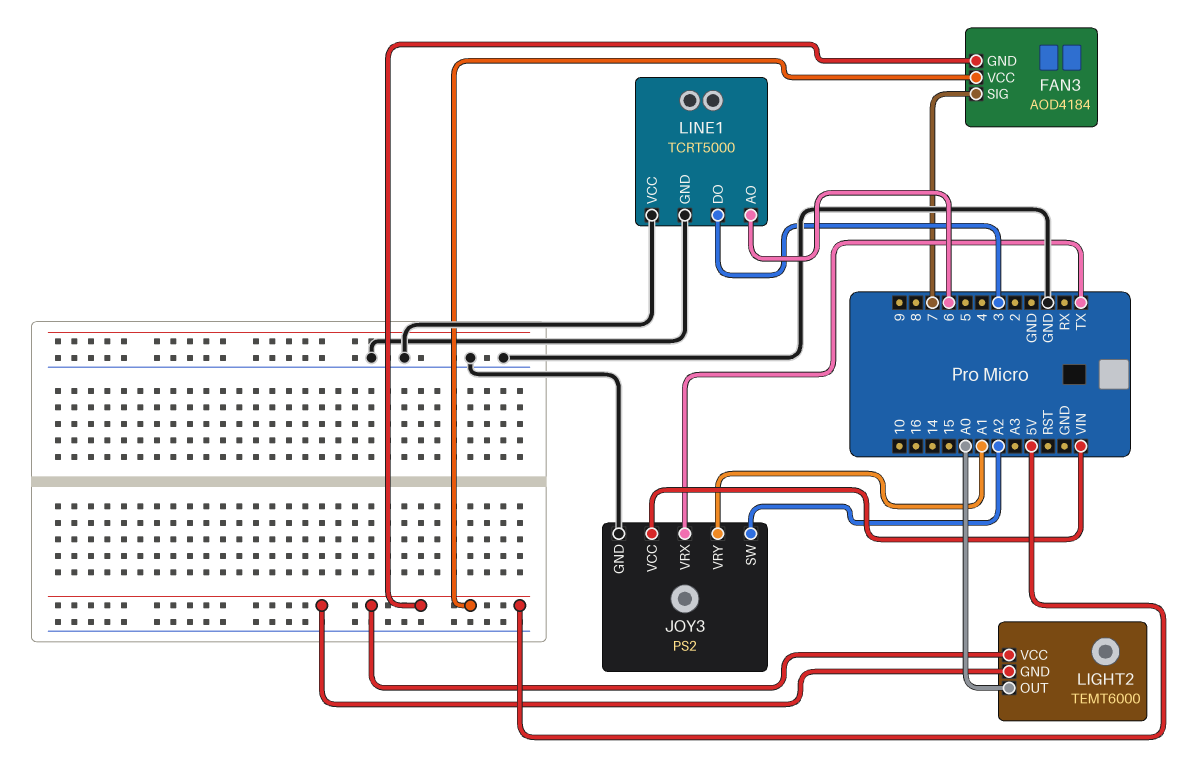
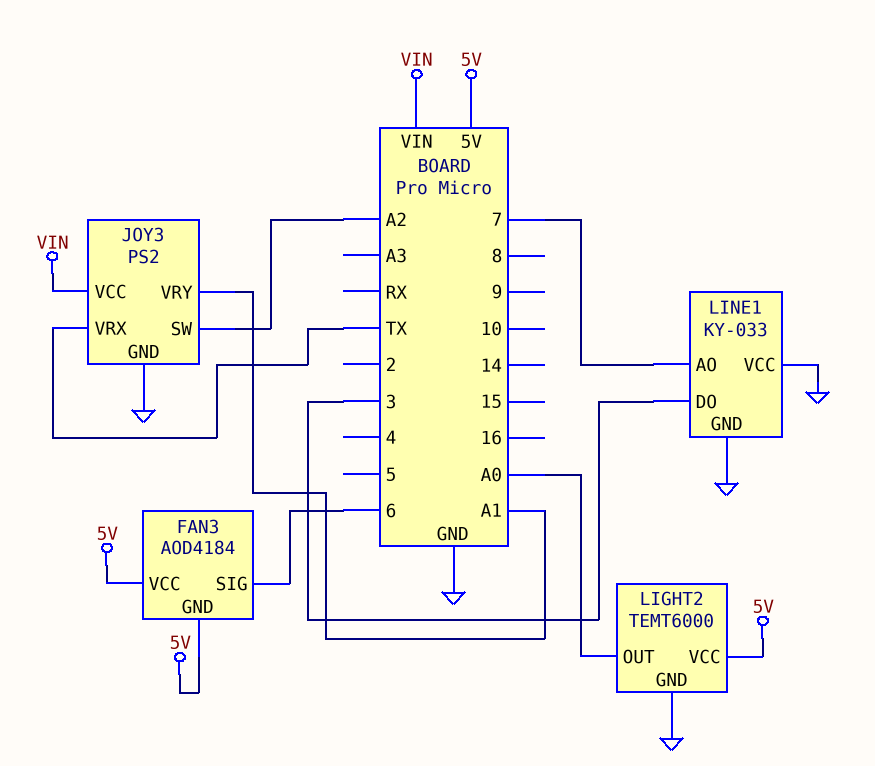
FAN3 pin SIG: 7 -> 6
LIGHT2 pin GND: 5V -> GND
LINE1: TCRT5000 -> KY-033
LINE1 pin AO: 6 -> 7

